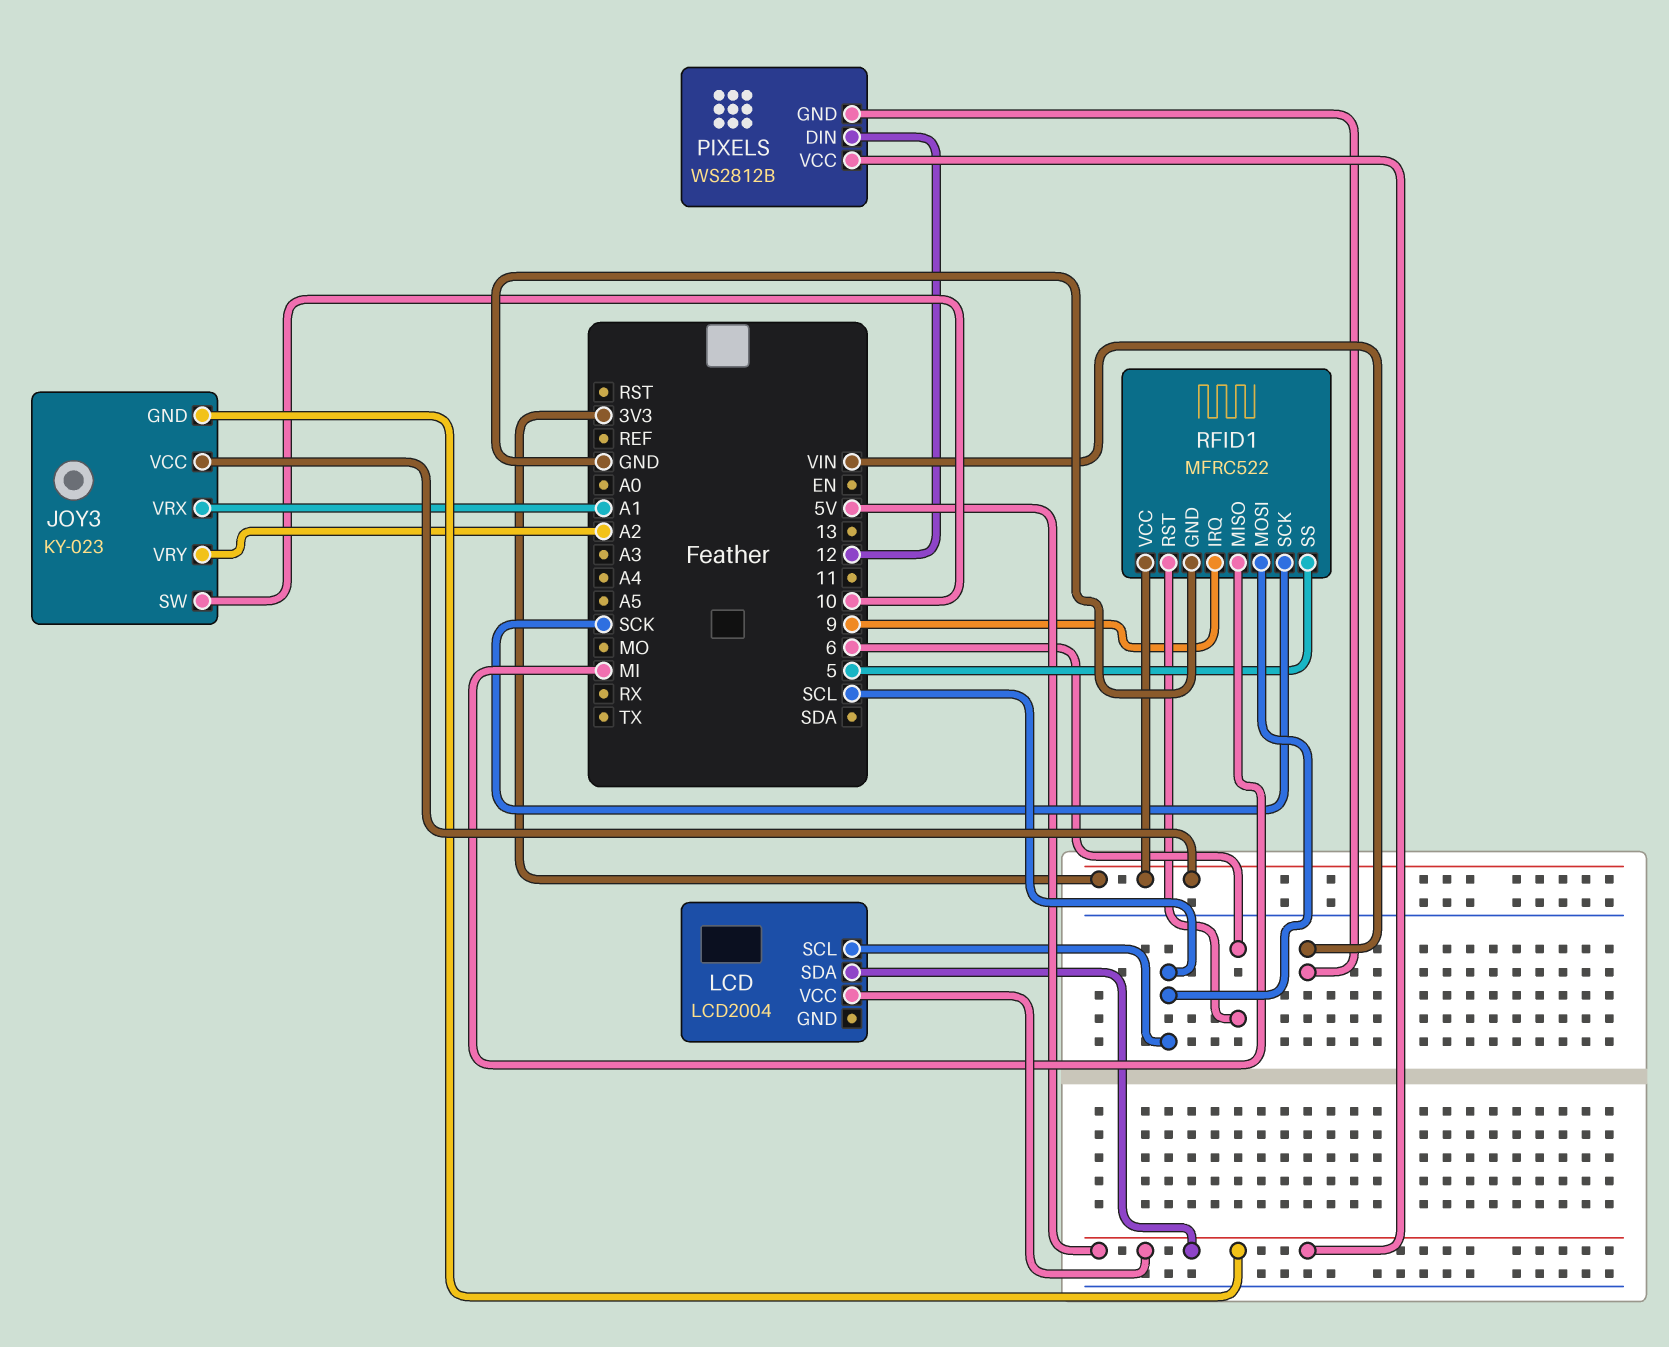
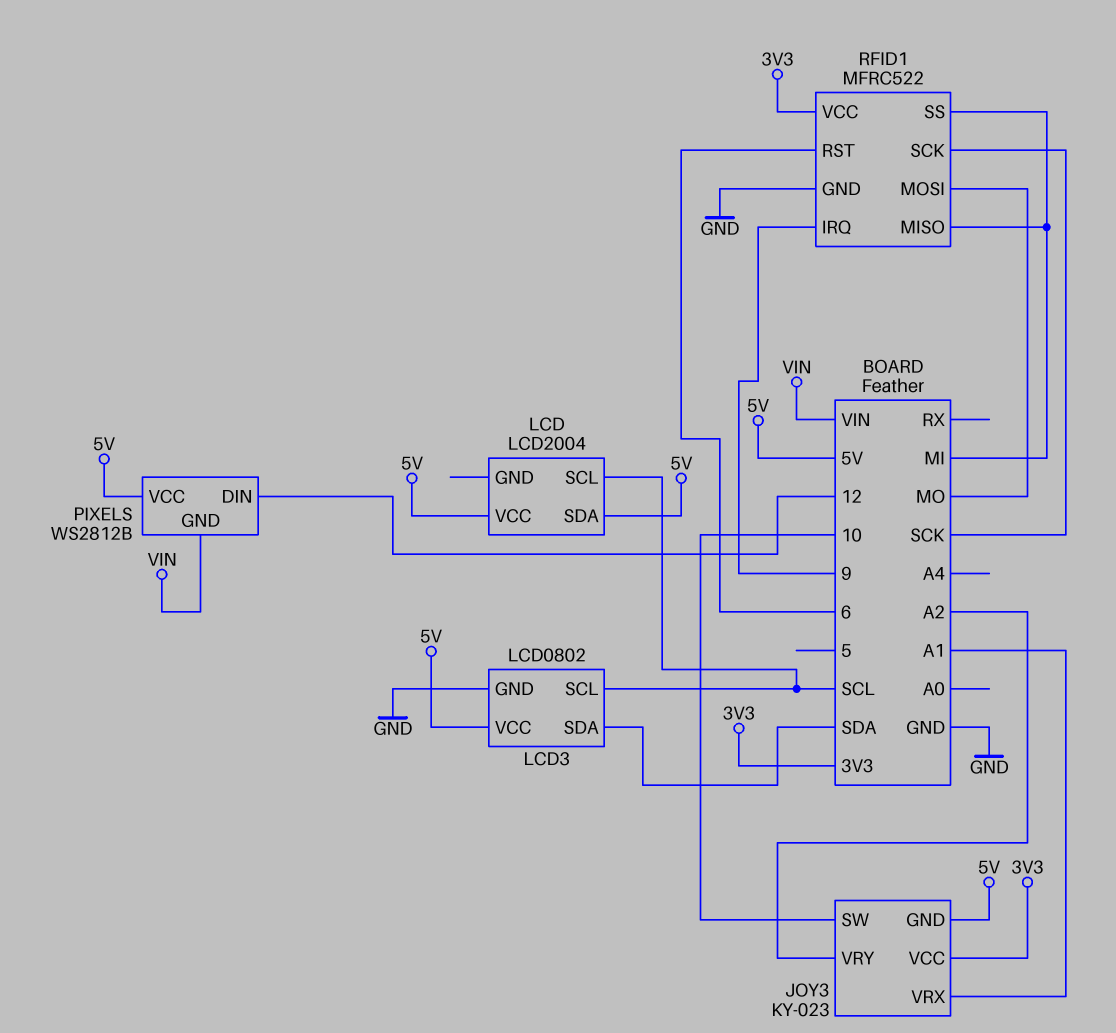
LCD3: none -> LCD0802
LCD3 pin GND: none -> GND
LCD3 pin SCL: none -> SCL
LCD3 pin SDA: none -> SDA
LCD3 pin VCC: none -> 5V
RFID1 pin MOSI: SCL -> MO
RFID1 pin SS: 5 -> MI

